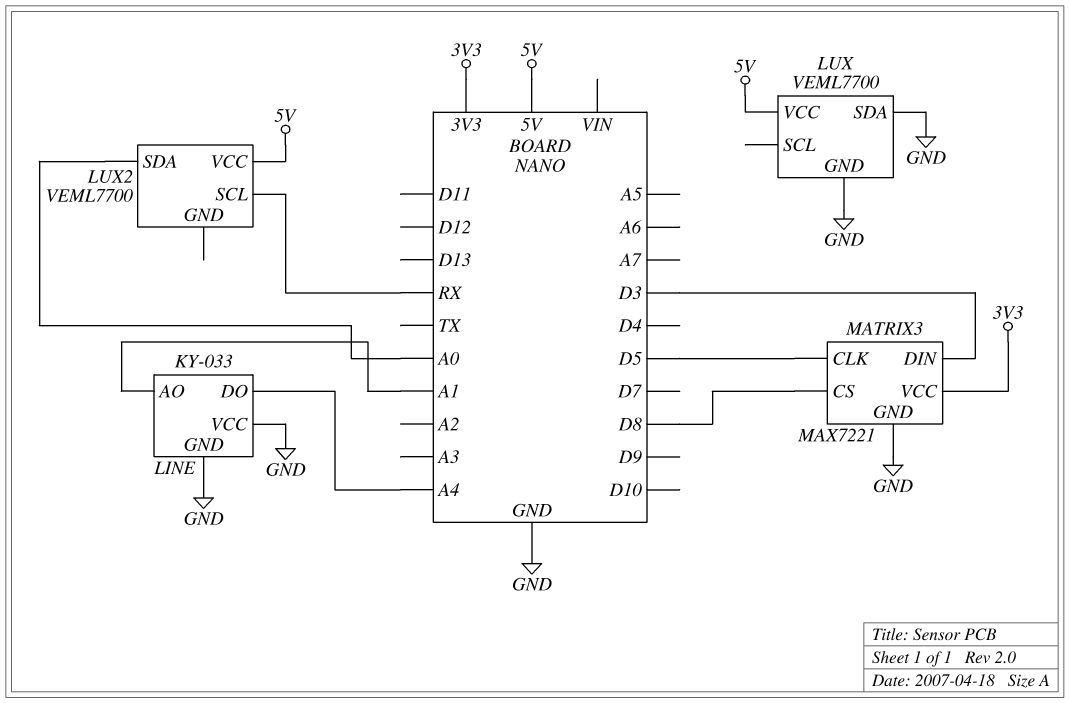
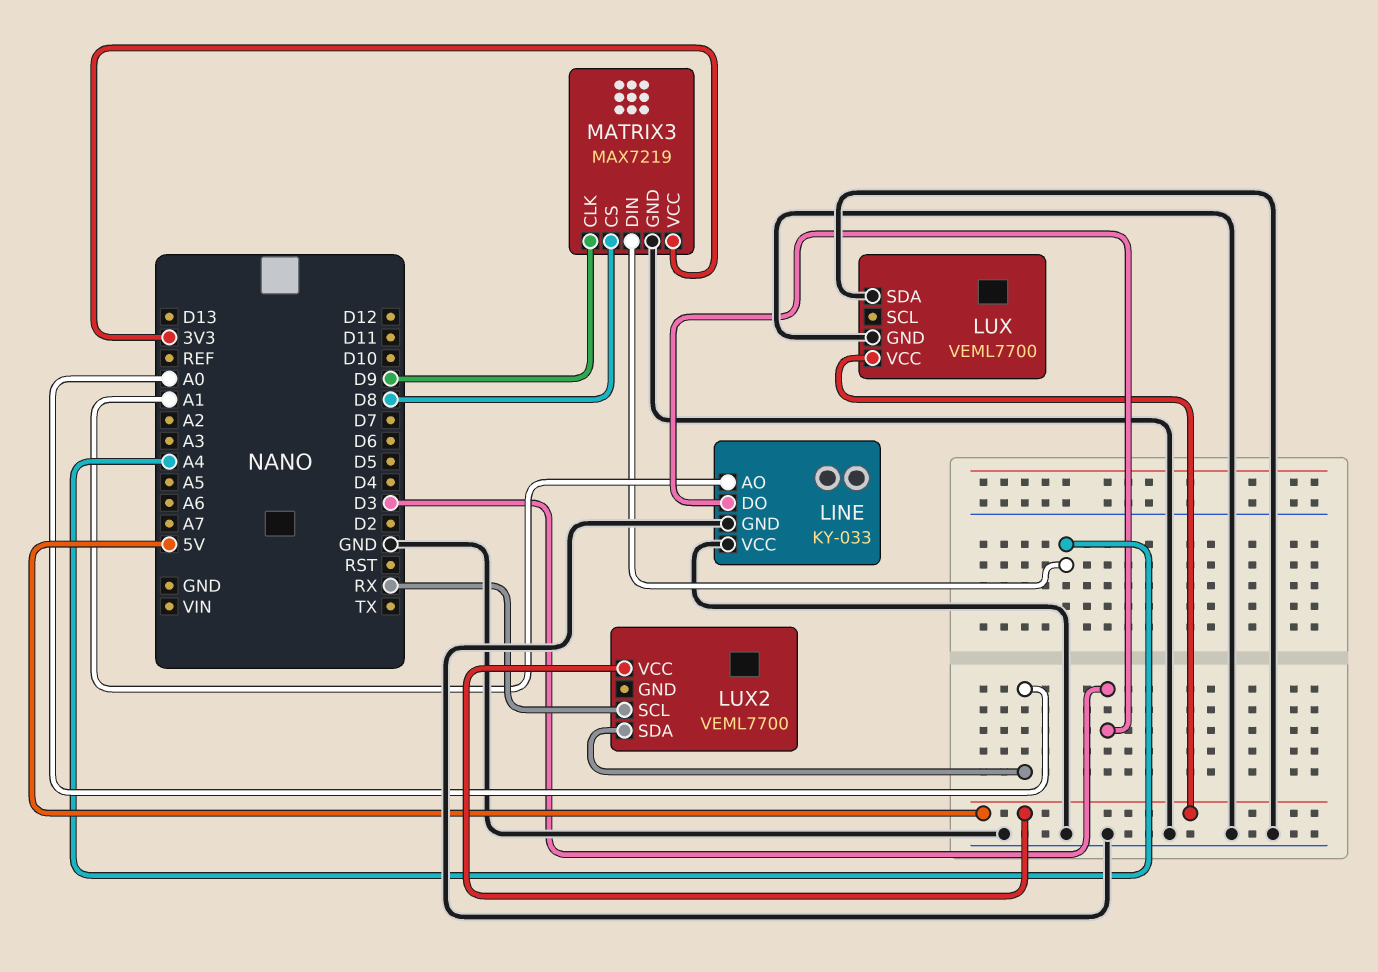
LINE pin DO: A4 -> D3
MATRIX3: MAX7221 -> MAX7219
MATRIX3 pin CLK: D5 -> D9
MATRIX3 pin DIN: D3 -> A4

